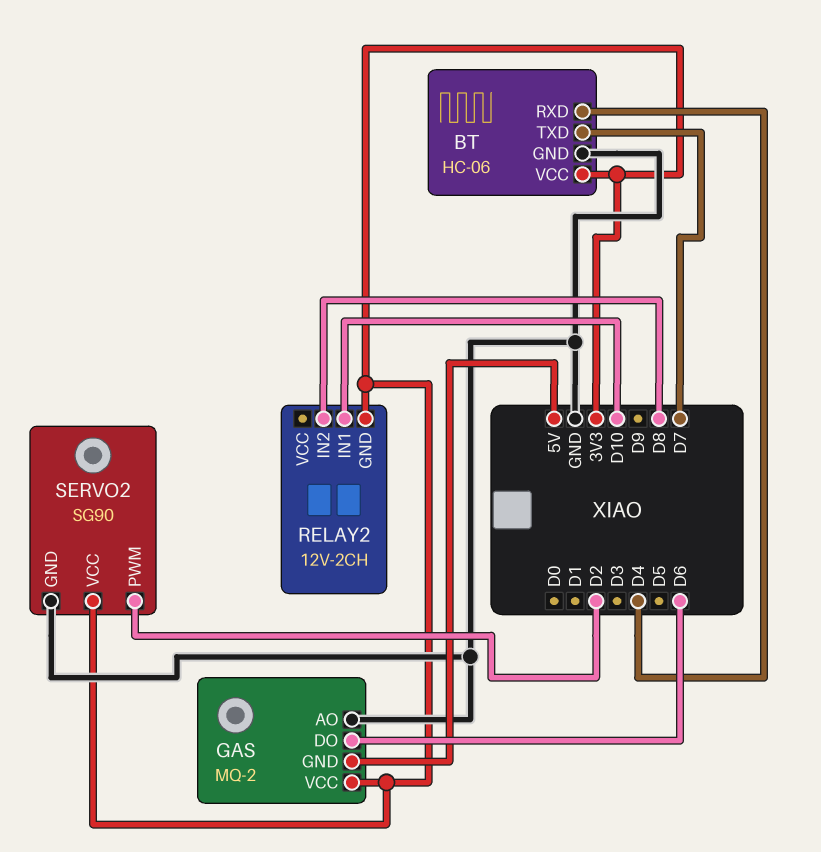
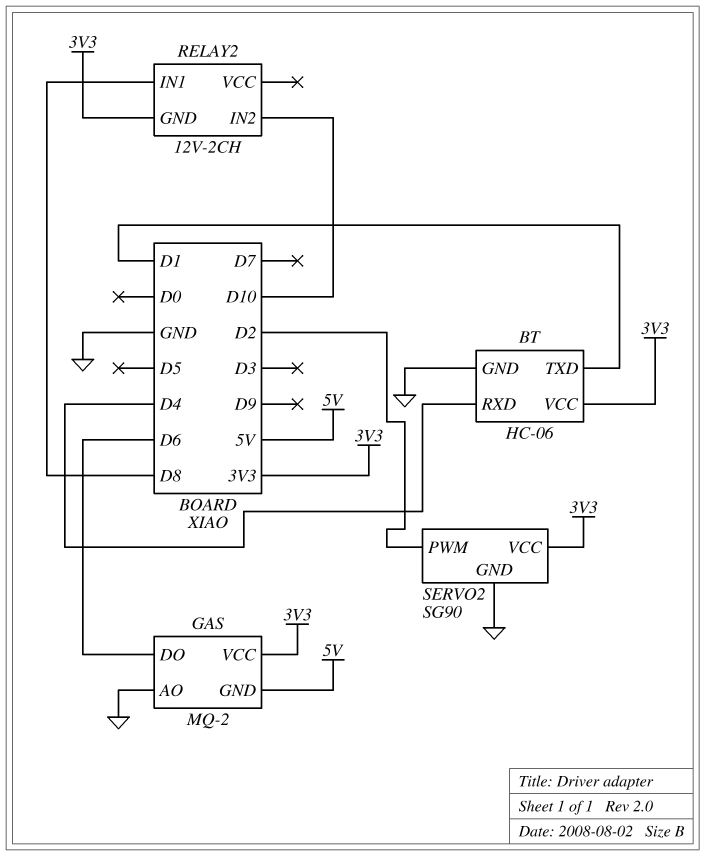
BT pin TXD: D7 -> D1
RELAY2 pin IN1: D10 -> D8
RELAY2 pin IN2: D8 -> D10

